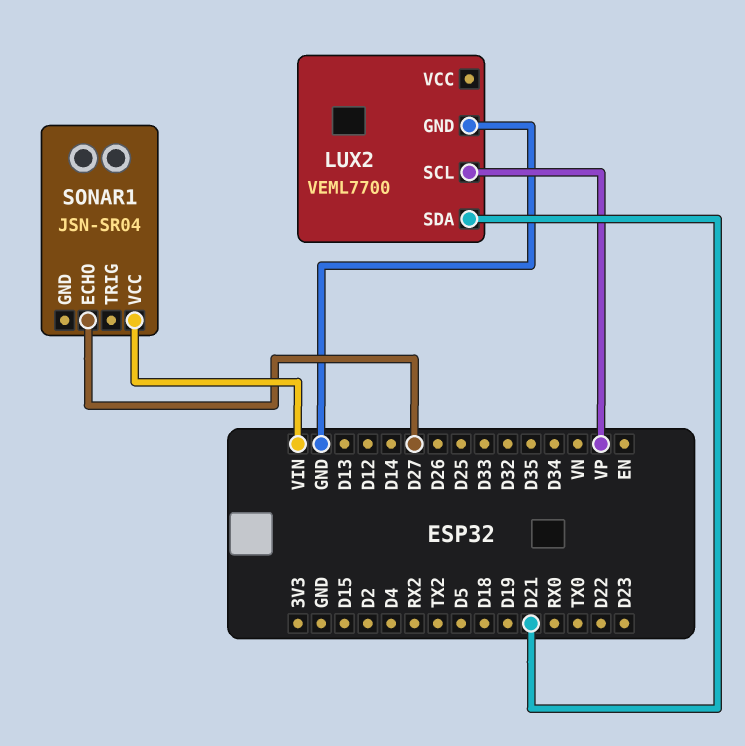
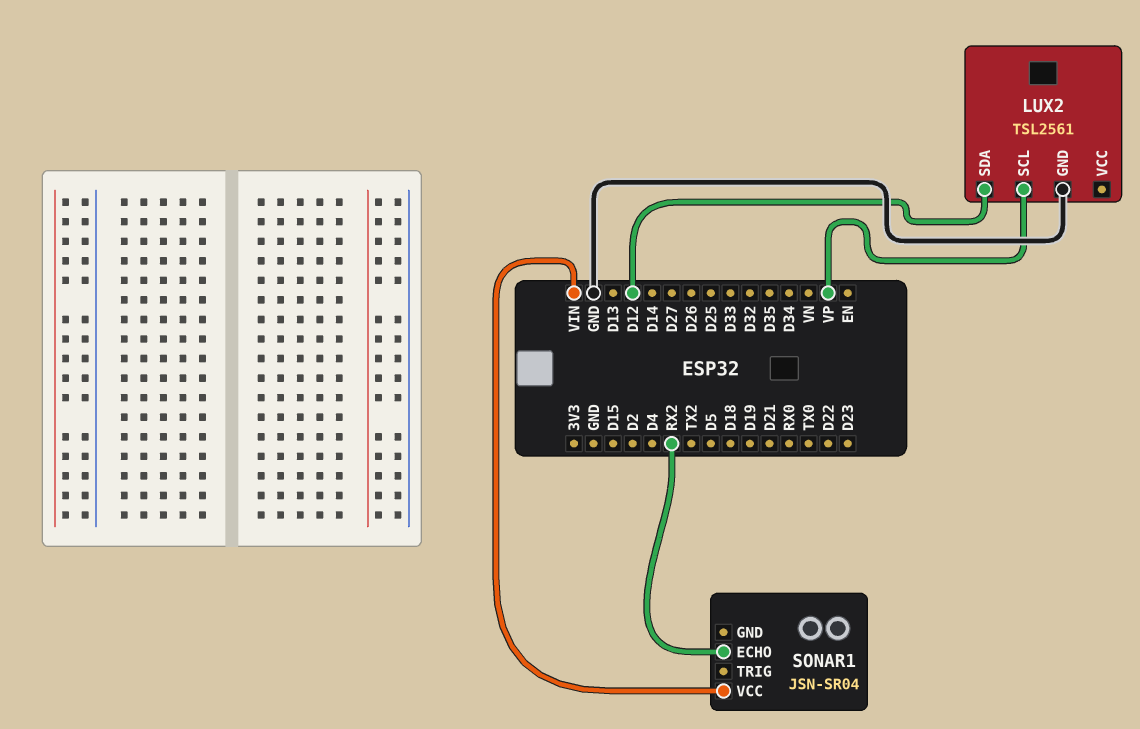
LUX2: VEML7700 -> TSL2561
LUX2 pin SDA: D21 -> D12
SONAR1 pin ECHO: D27 -> RX2

